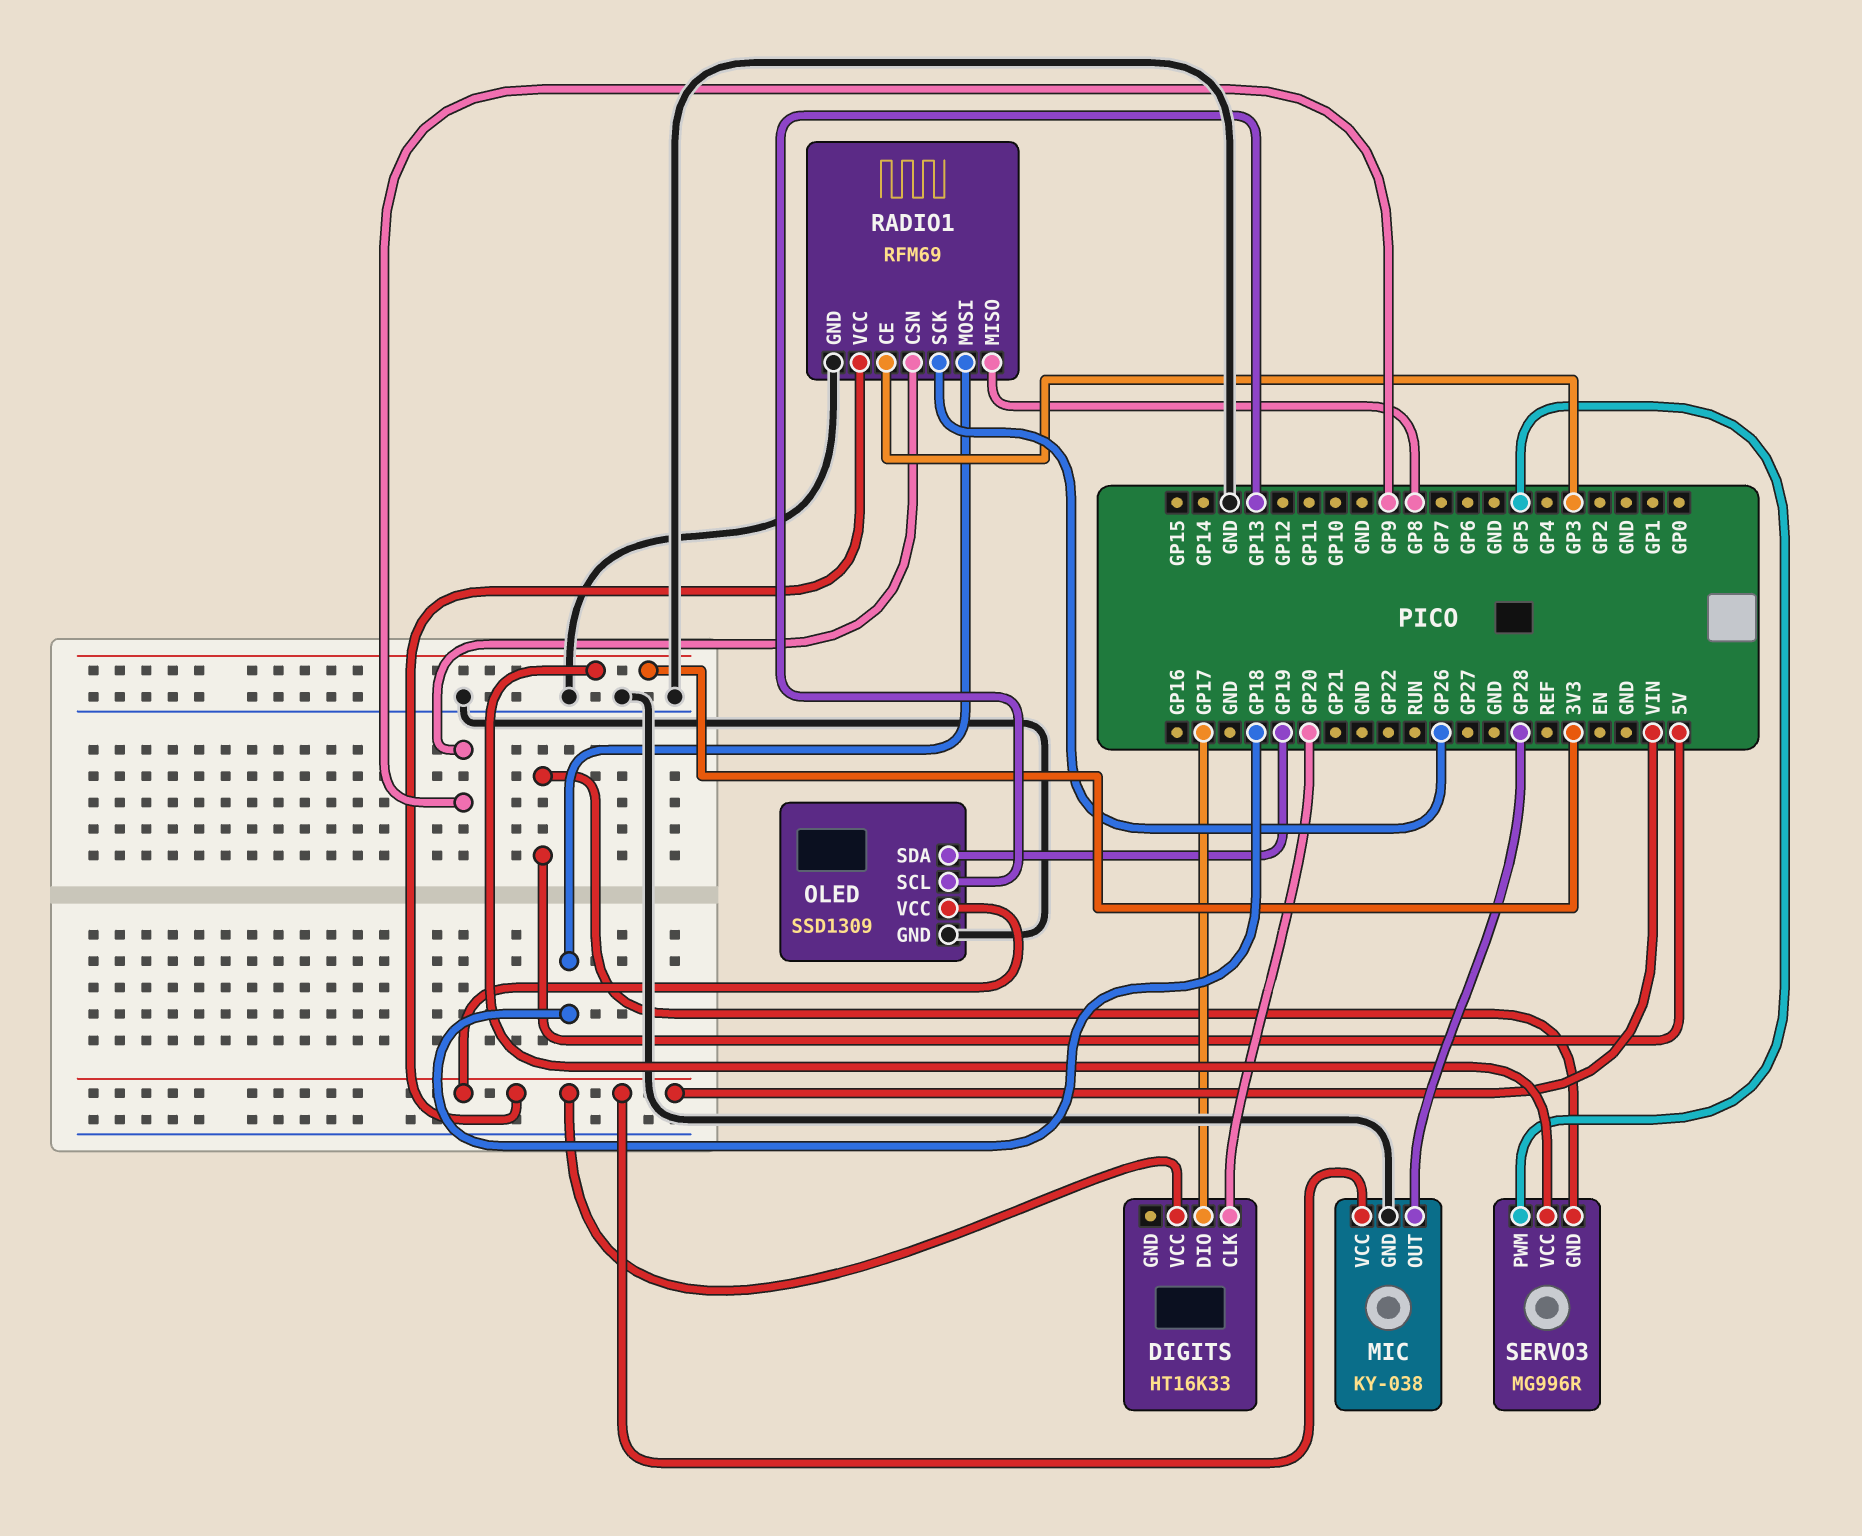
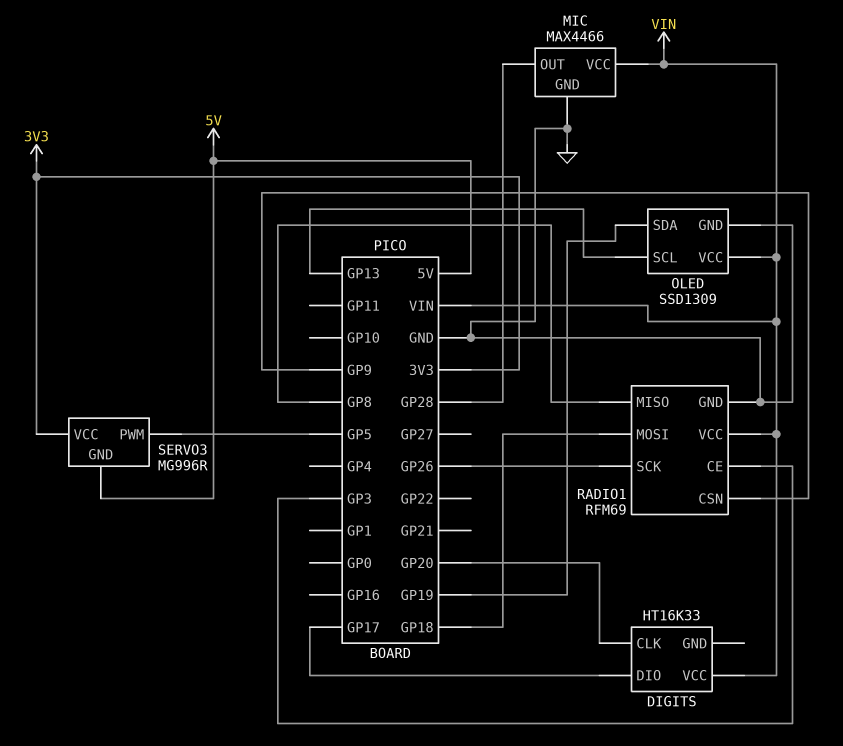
MIC: KY-038 -> MAX4466

